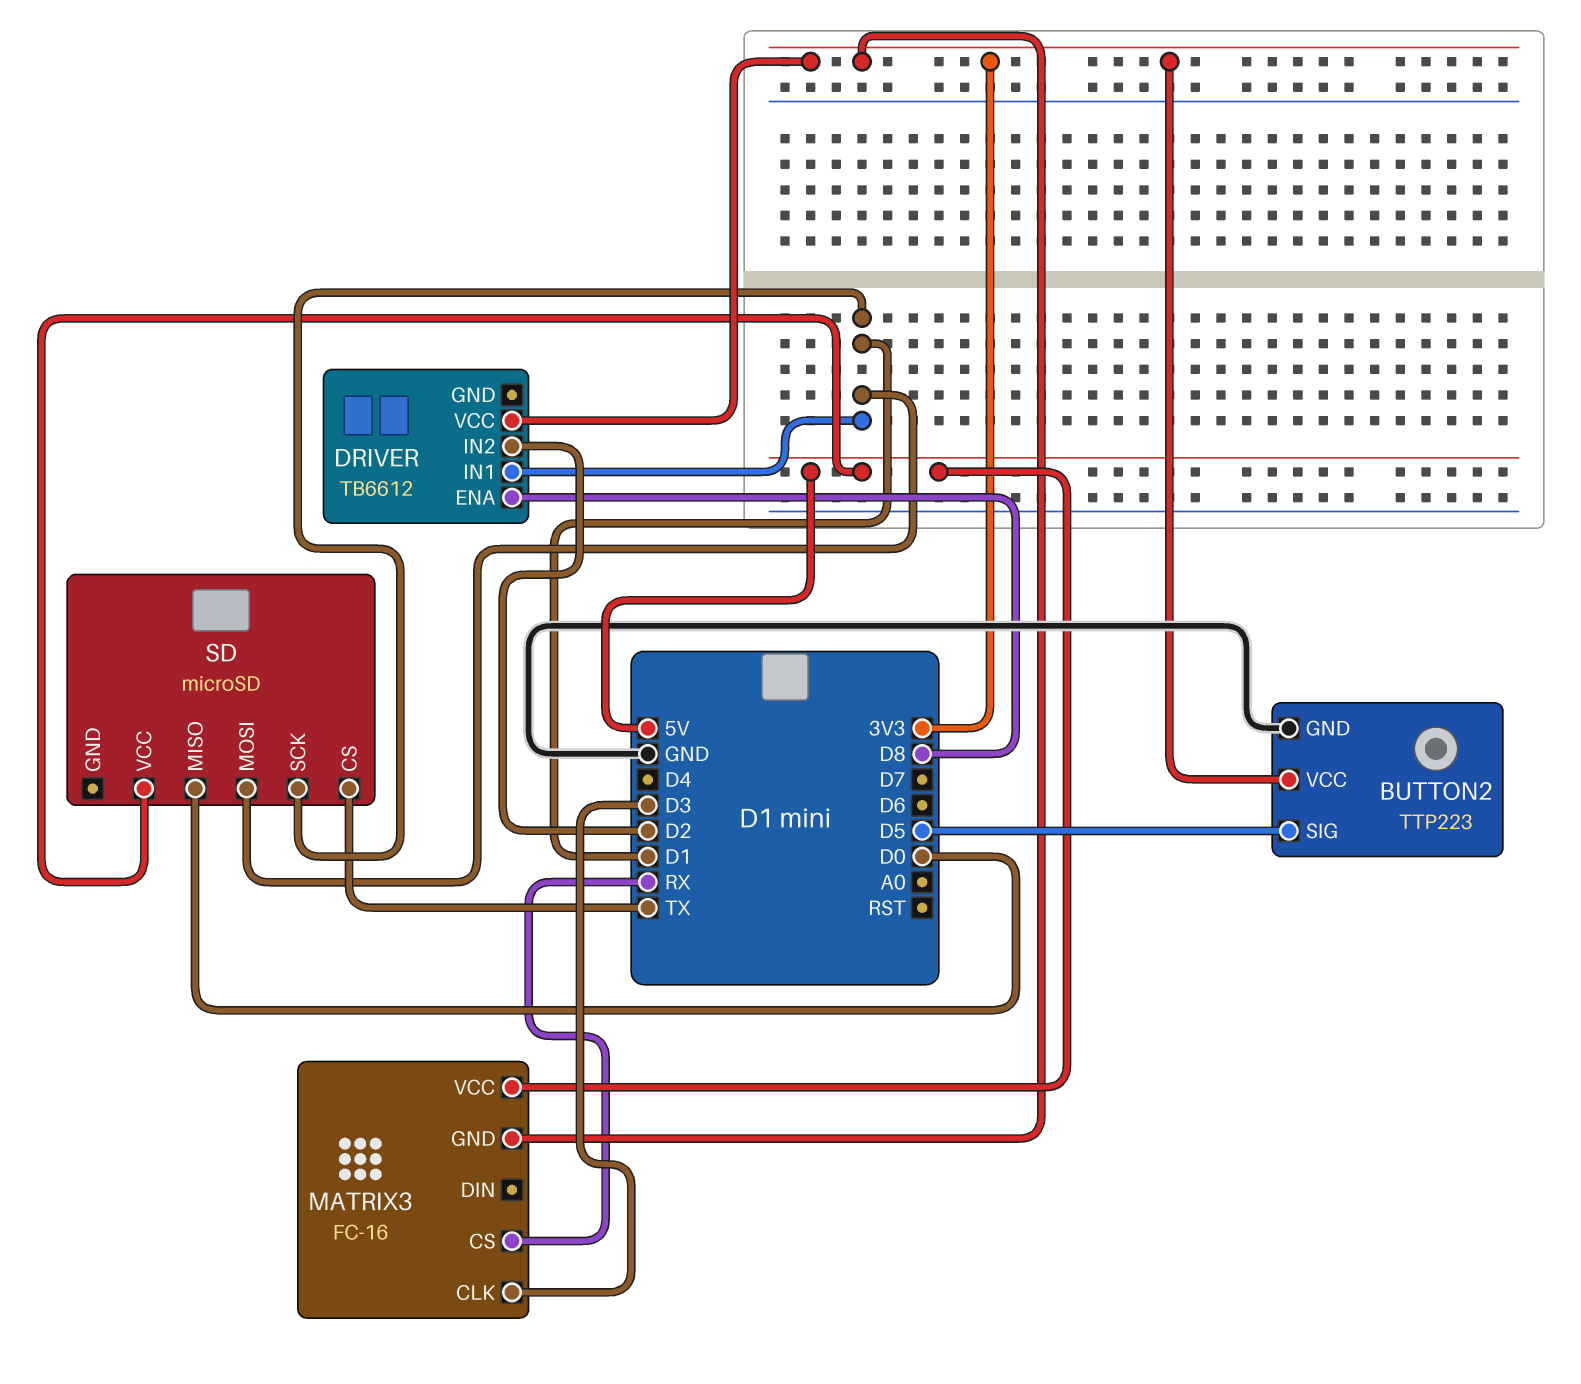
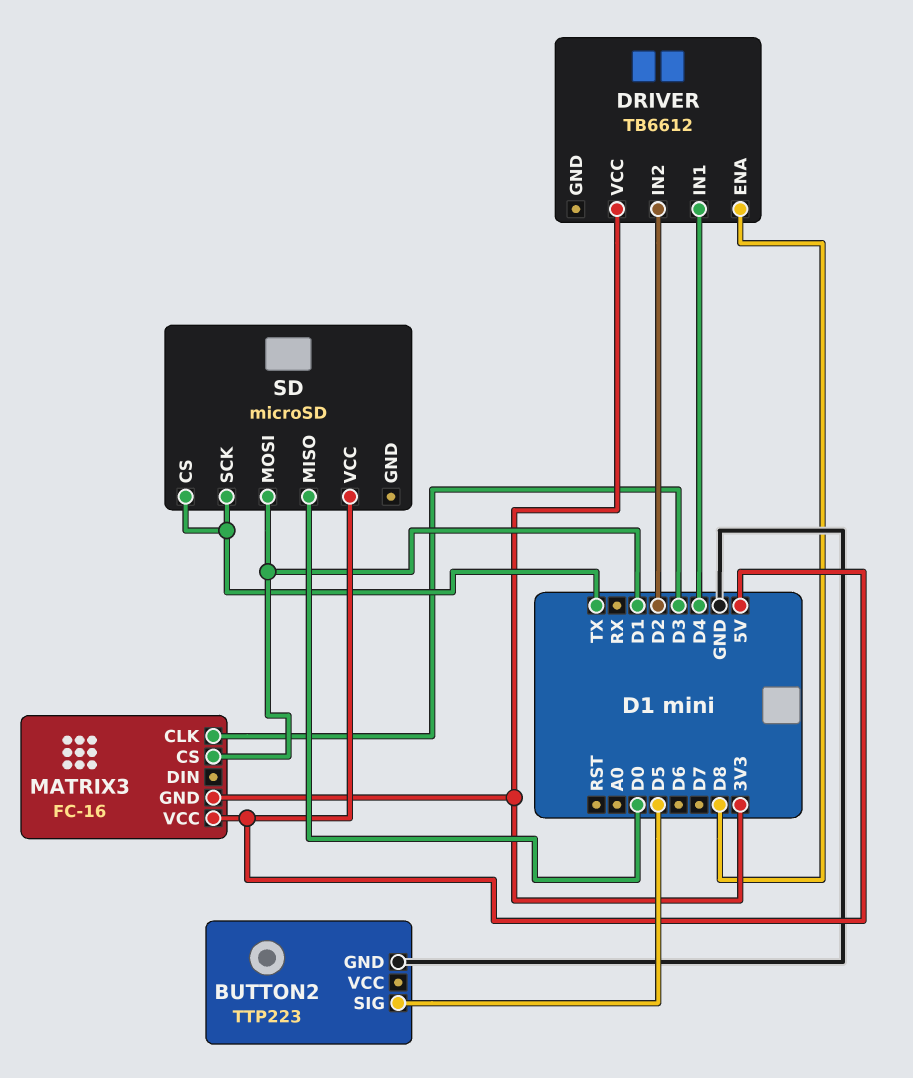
BUTTON2 pin VCC: 3V3 -> none
DRIVER pin IN1: D1 -> D4
MATRIX3 pin CS: RX -> D1
SD pin SCK: D1 -> TX

